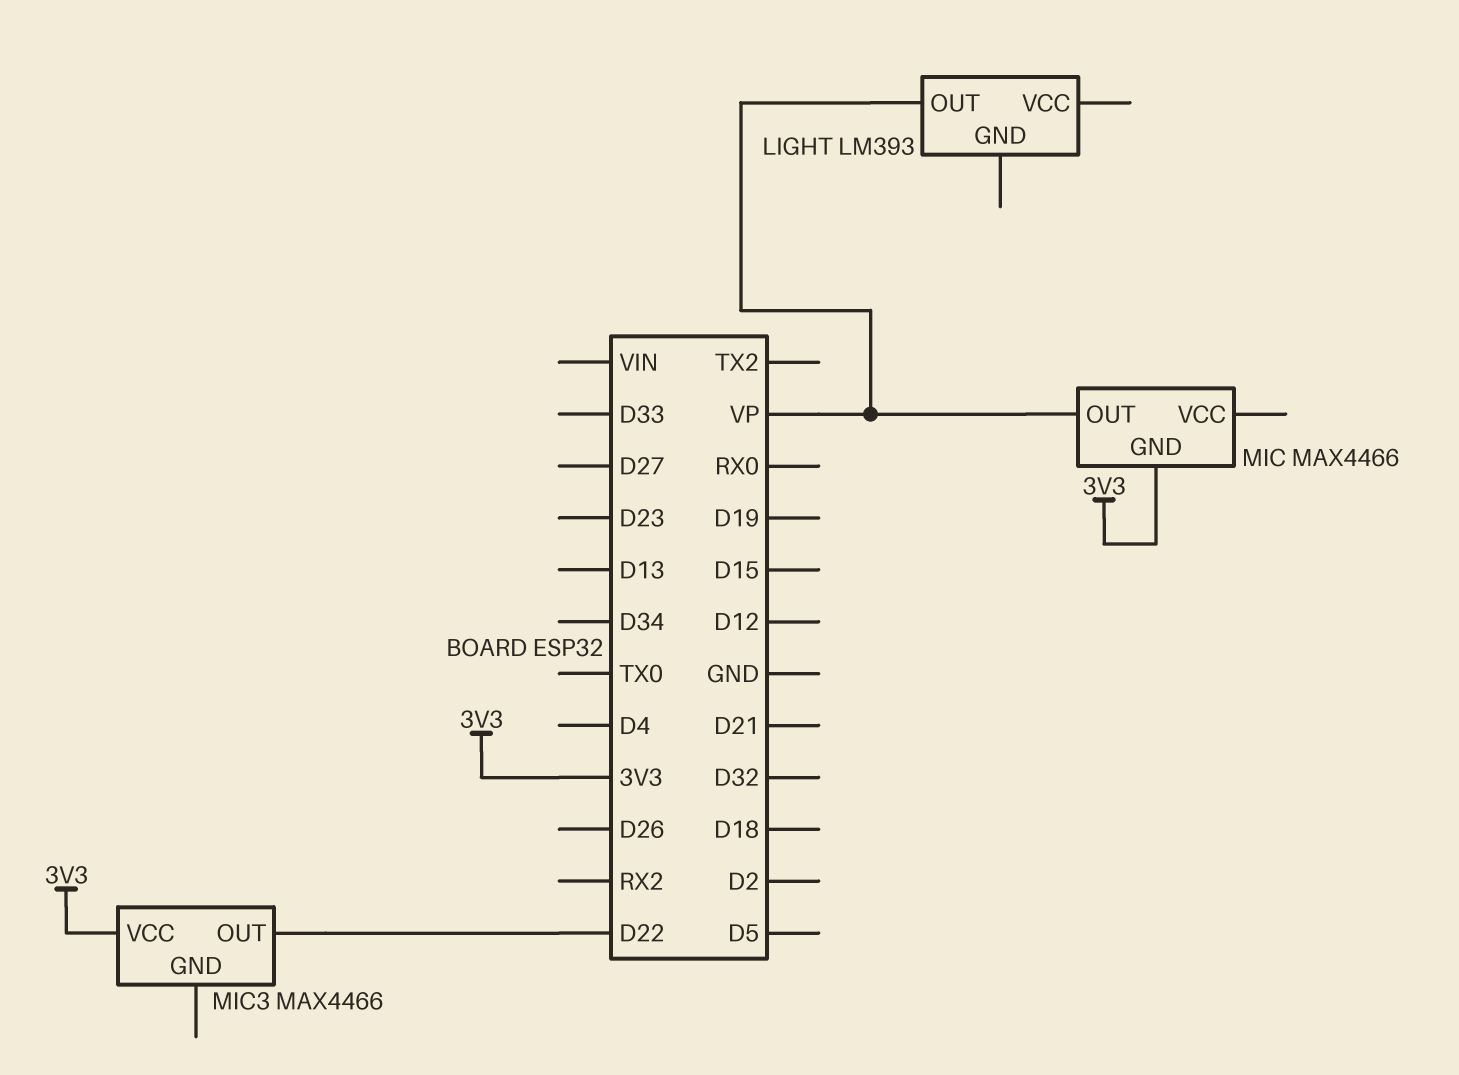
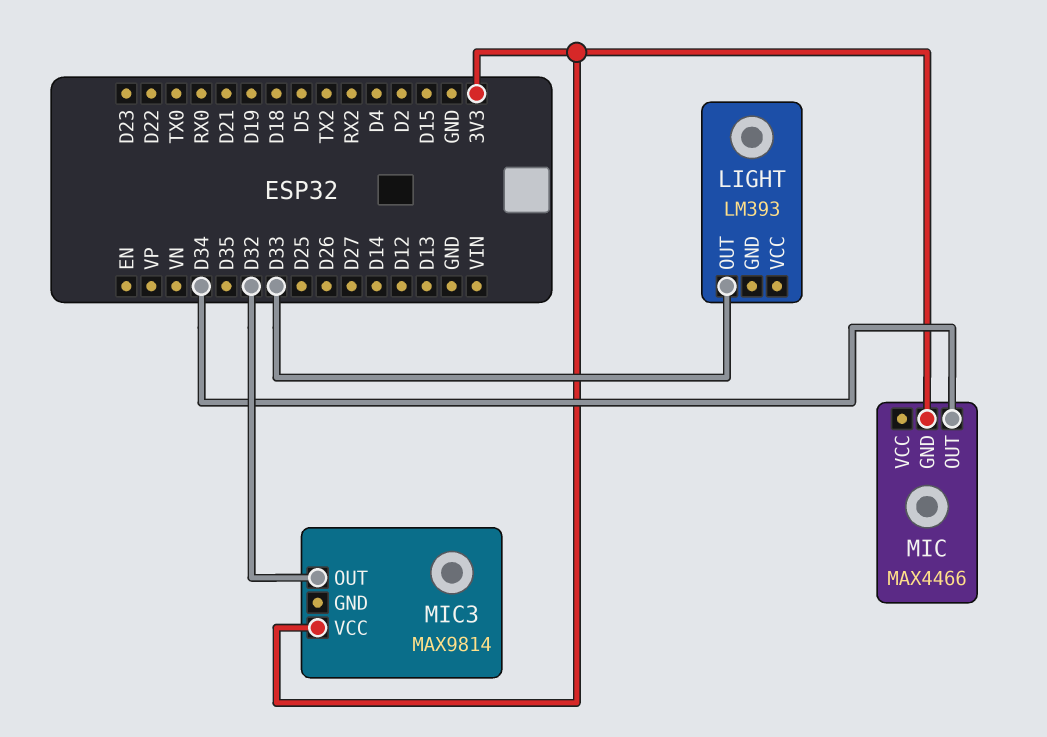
LIGHT pin OUT: VP -> D33
MIC pin OUT: VP -> D34
MIC3: MAX4466 -> MAX9814
MIC3 pin OUT: D22 -> D32

